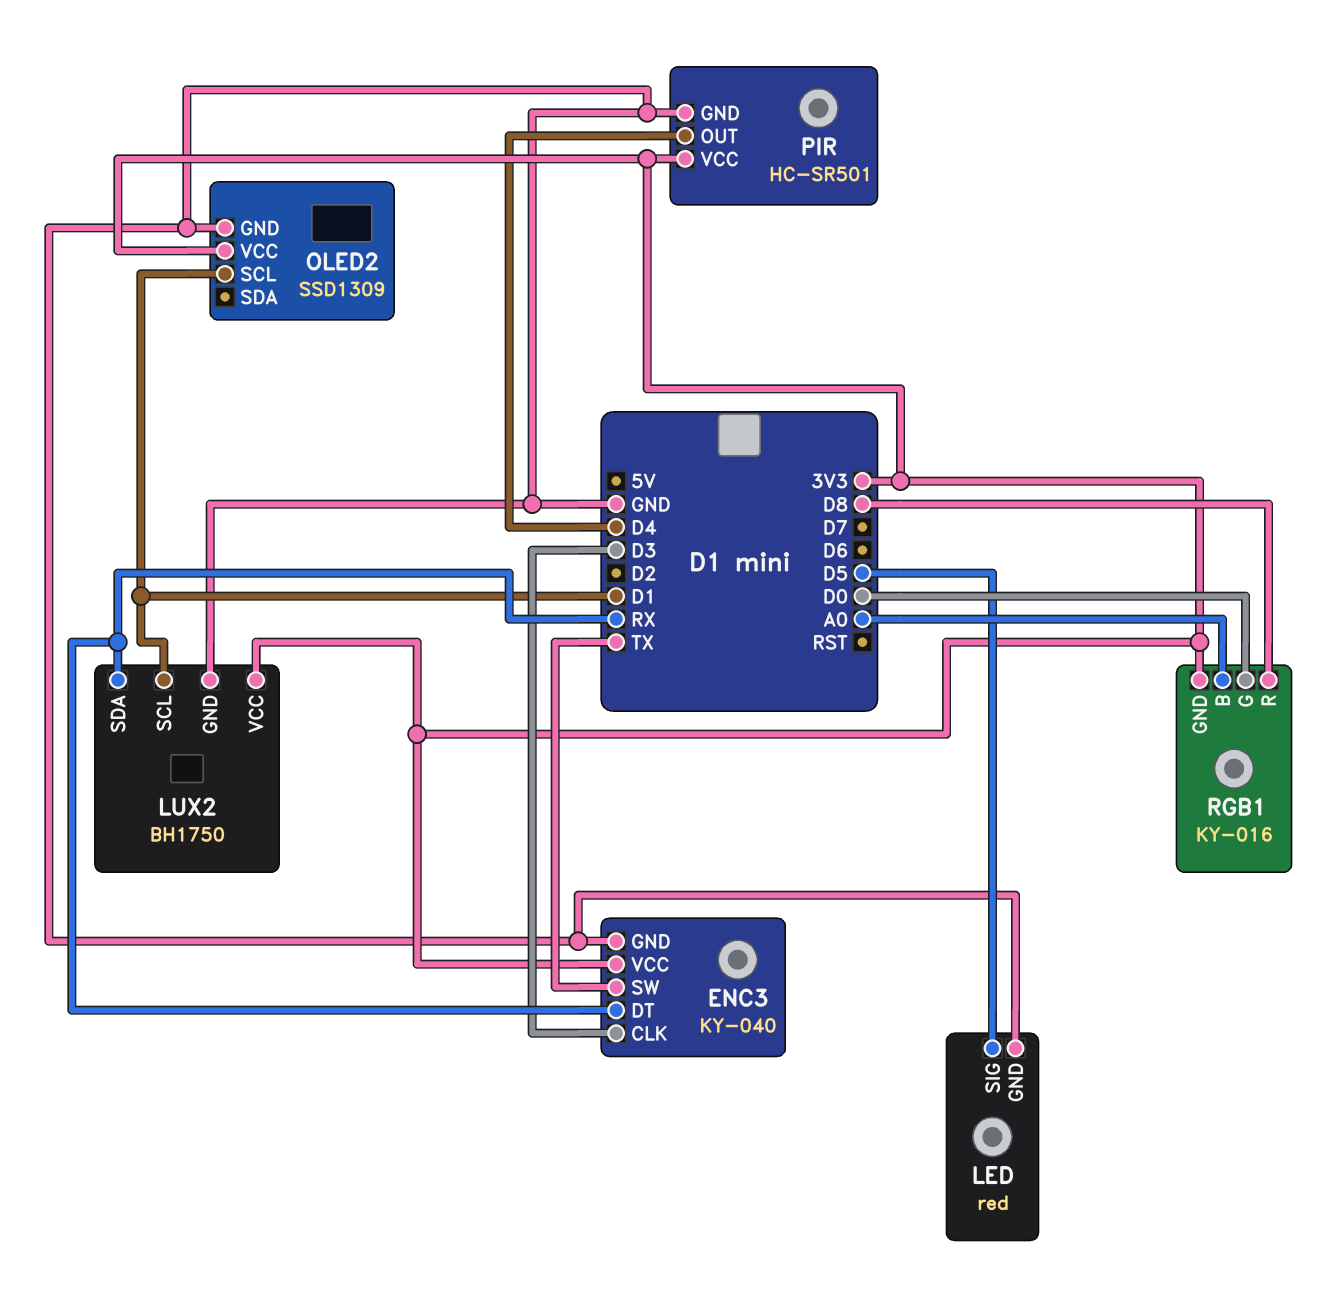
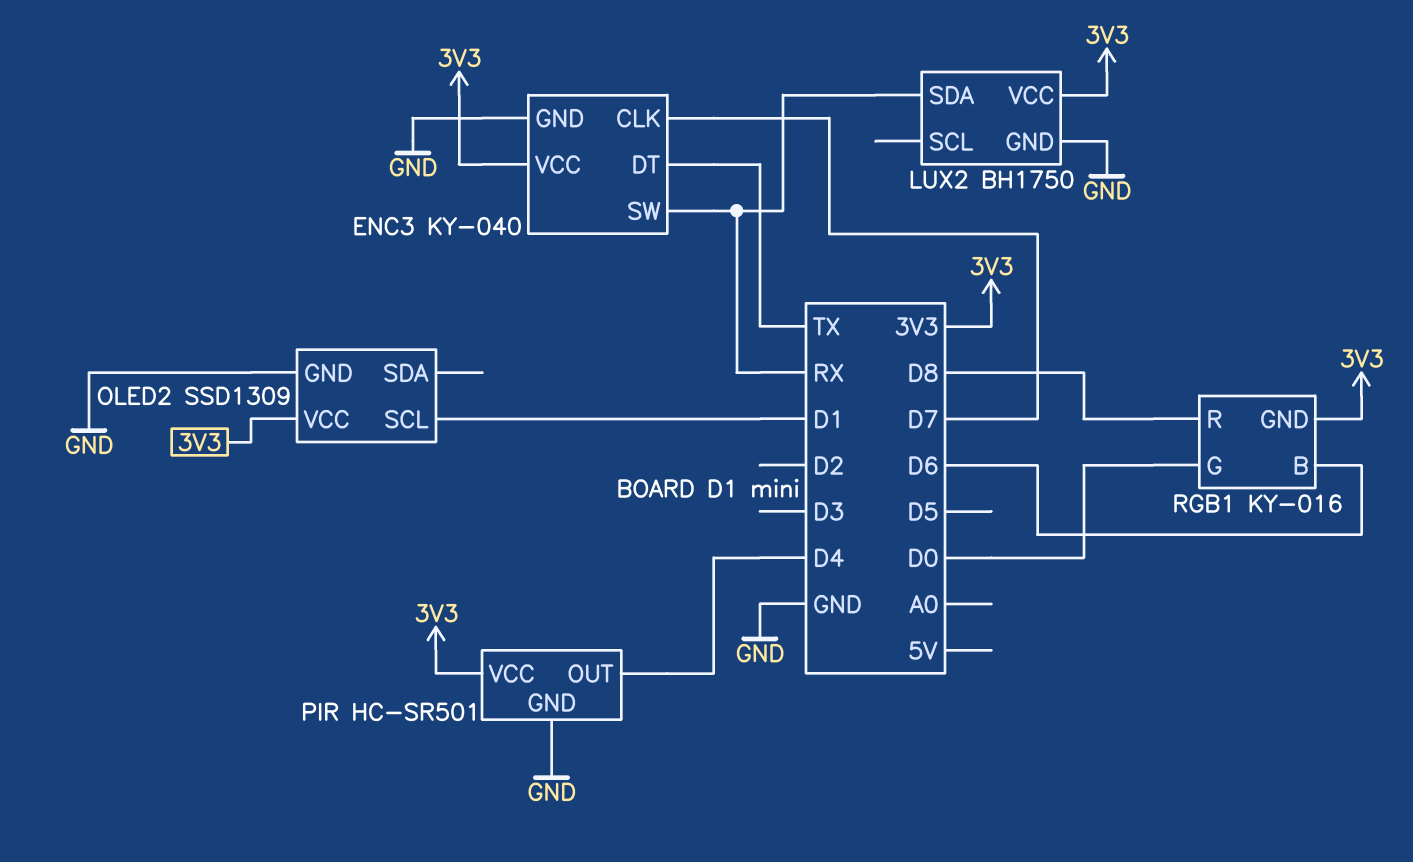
ENC3 pin CLK: D3 -> D7
ENC3 pin DT: RX -> TX
ENC3 pin SW: TX -> RX
LED: red -> none
LED pin GND: GND -> none
LED pin SIG: D5 -> none
LUX2 pin SCL: D1 -> none
RGB1 pin B: A0 -> D6

